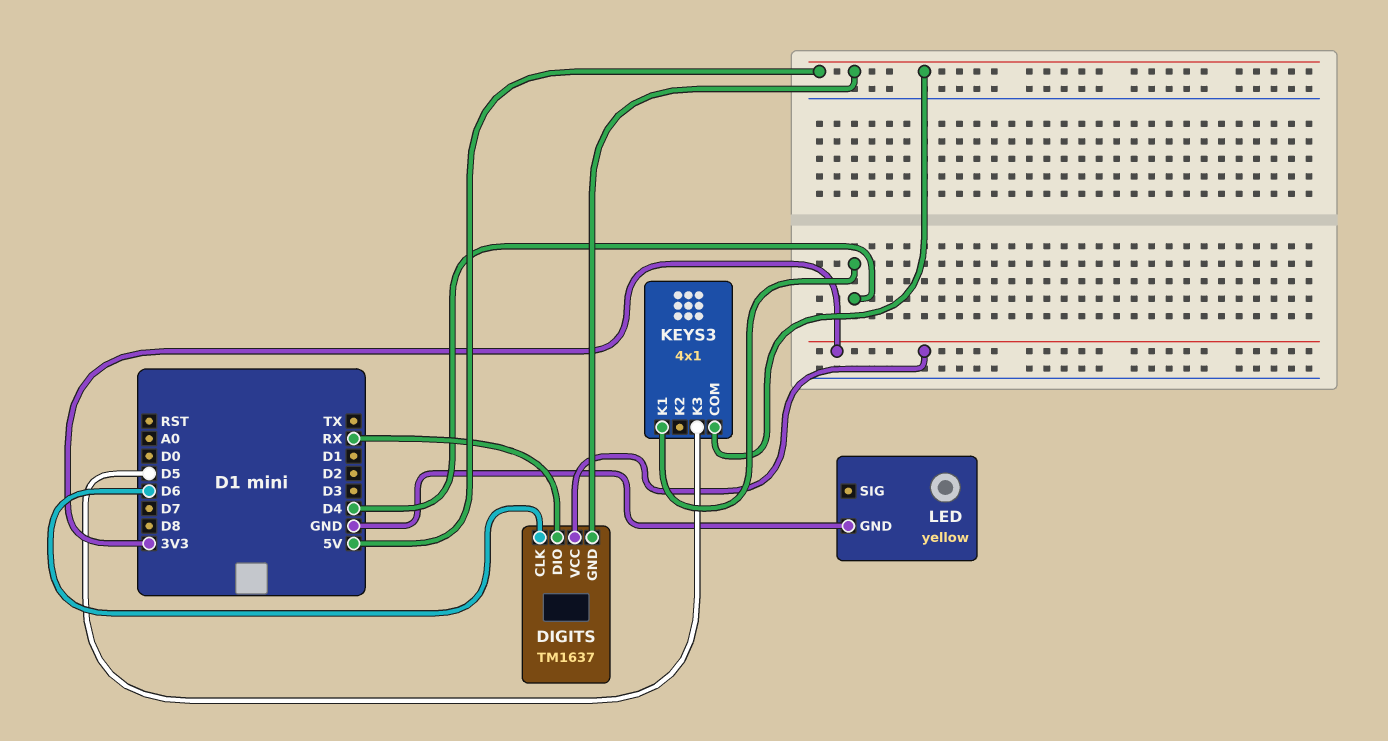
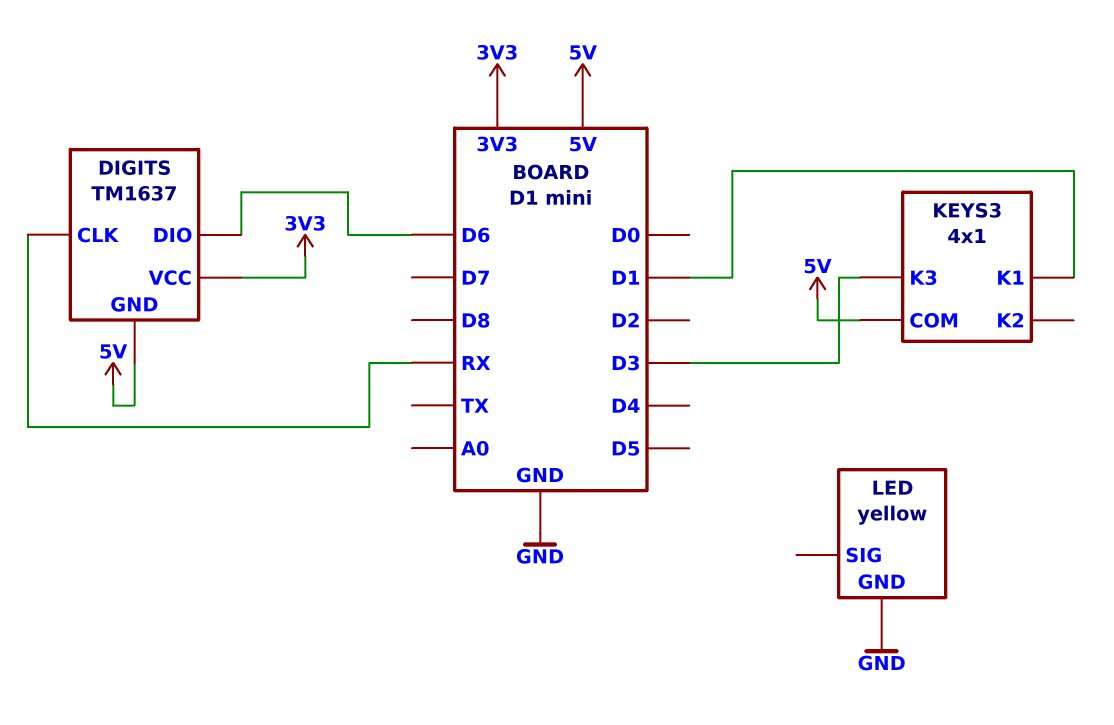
DIGITS pin CLK: D6 -> RX
DIGITS pin DIO: RX -> D6
KEYS3 pin K1: D4 -> D1
KEYS3 pin K3: D5 -> D3

